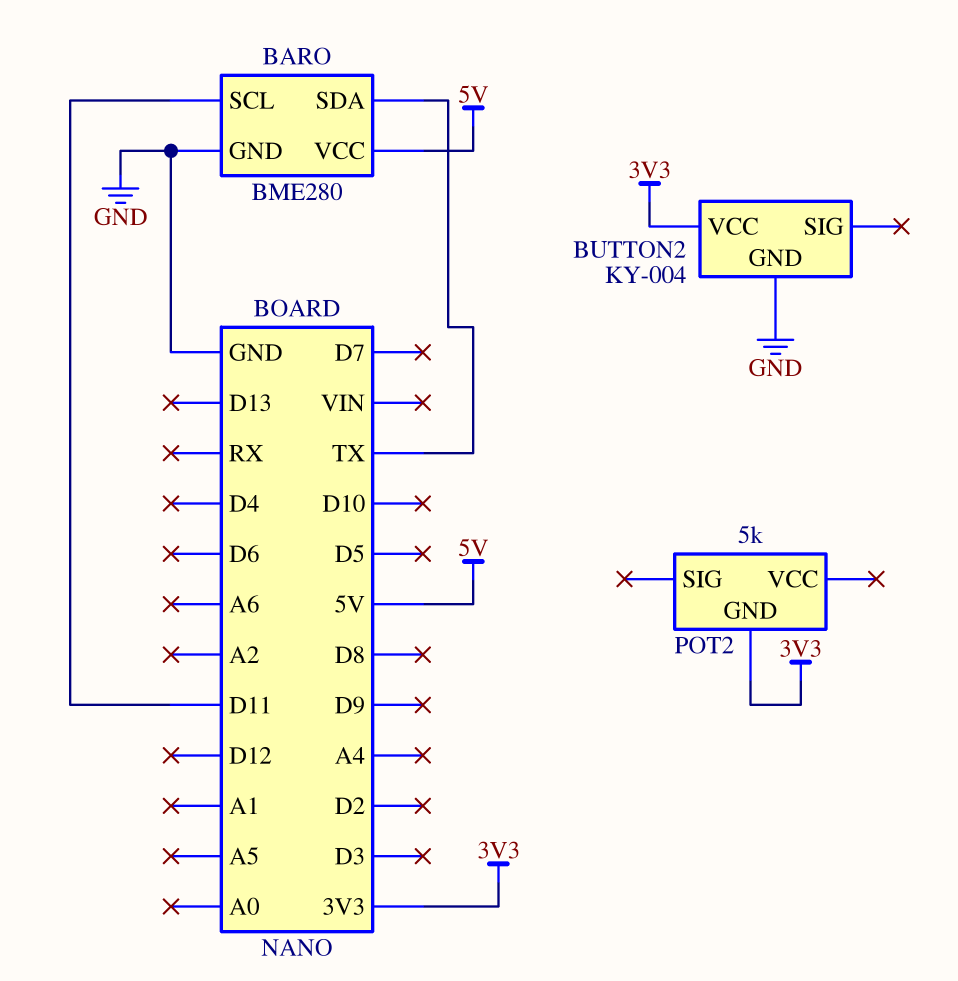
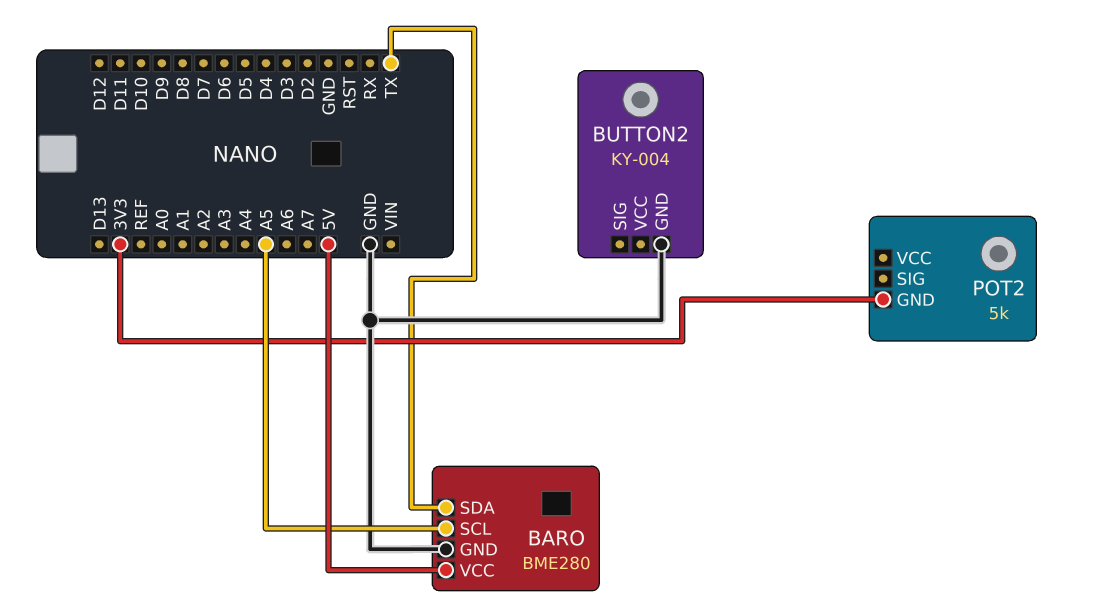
BARO pin SCL: D11 -> A5
BUTTON2 pin VCC: 3V3 -> none

